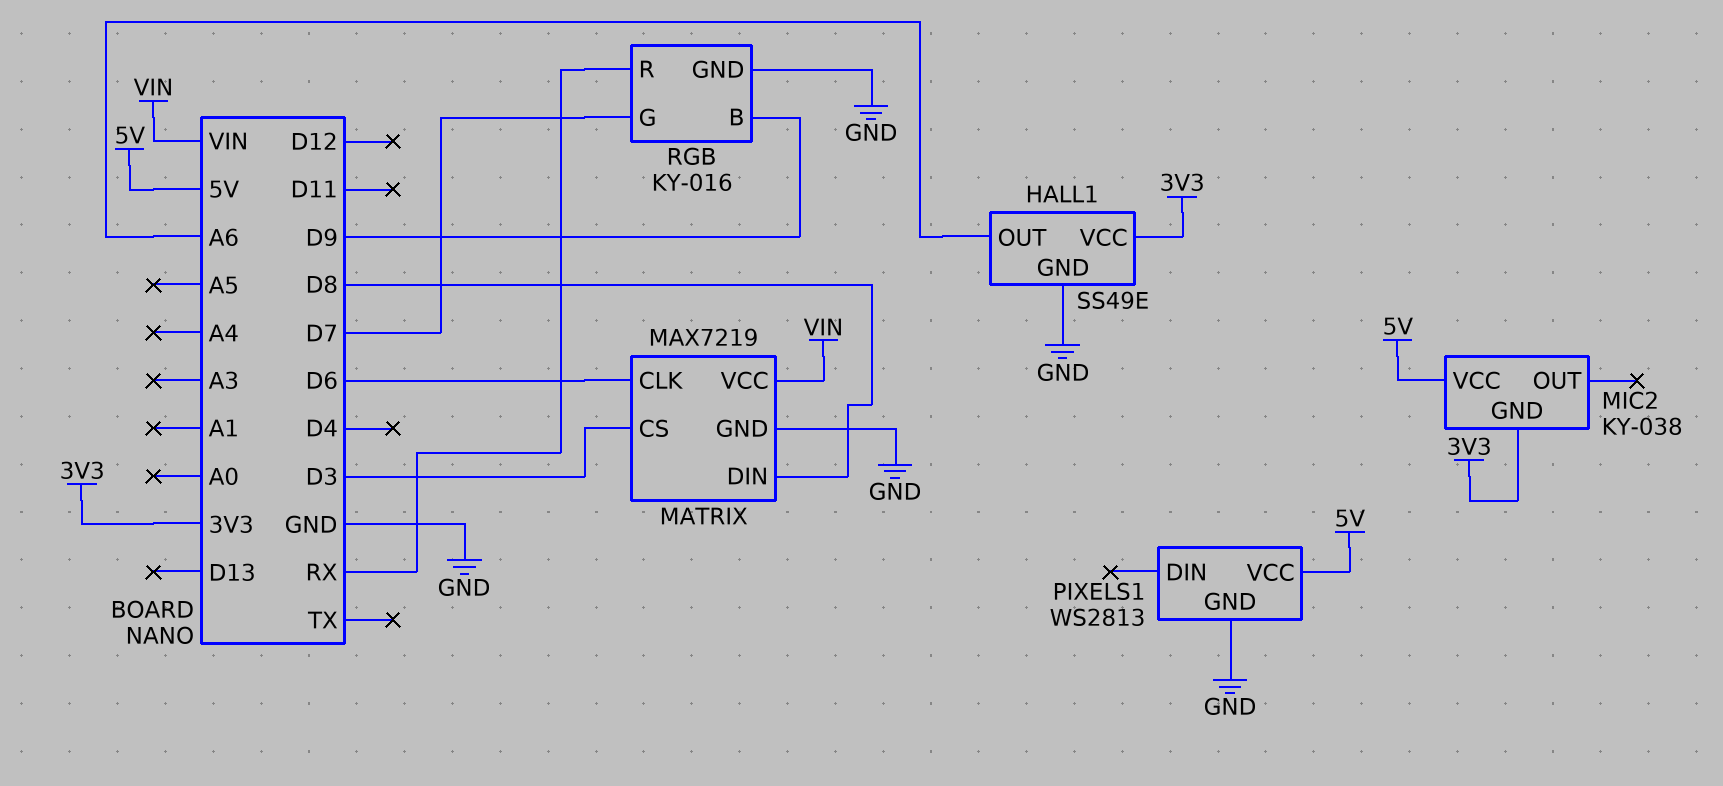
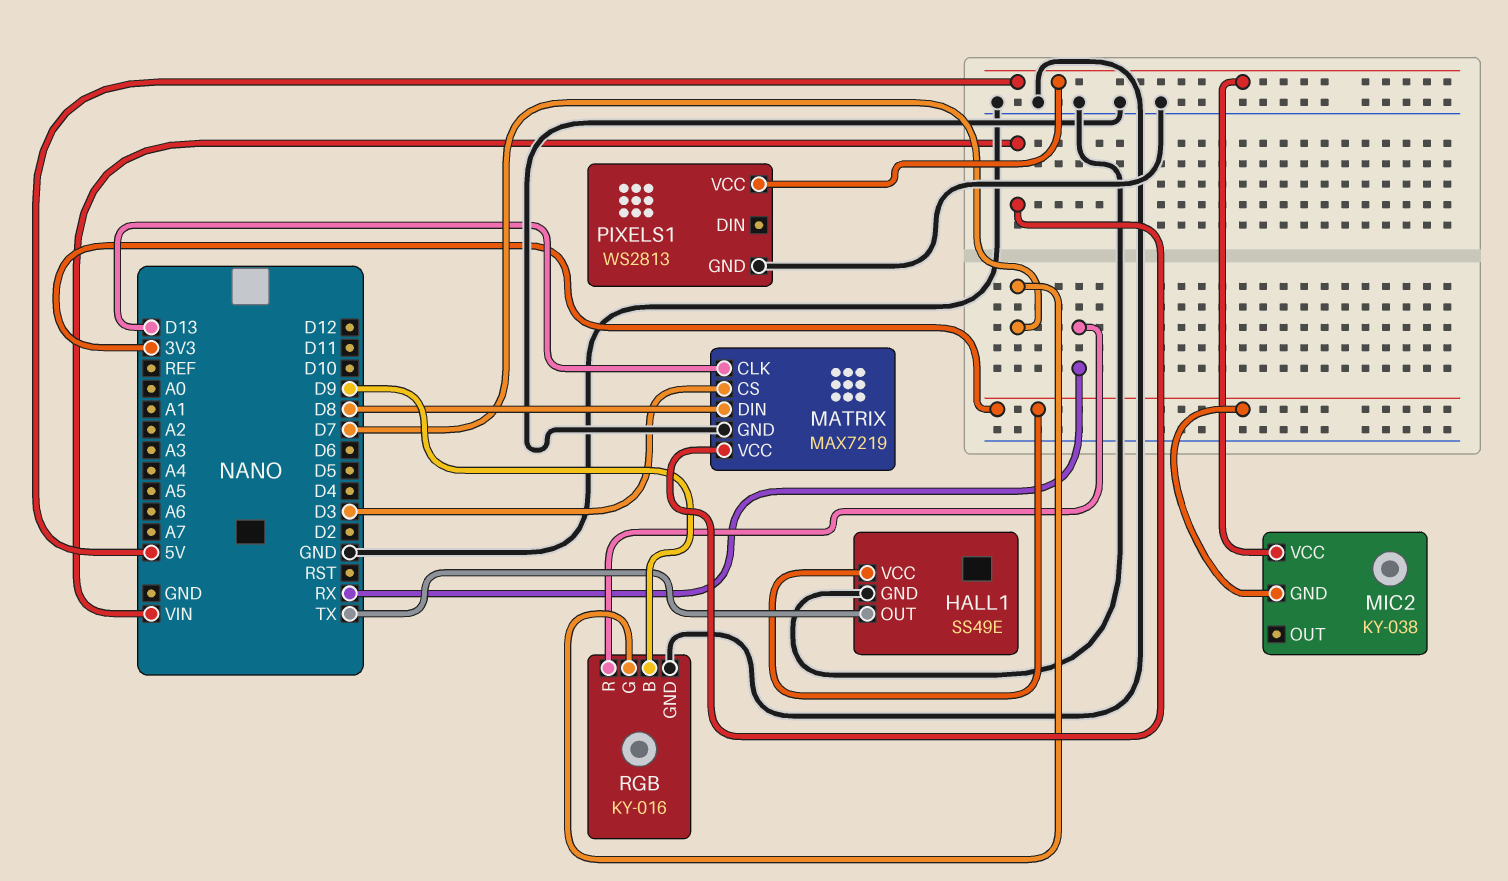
HALL1 pin OUT: A6 -> TX
MATRIX pin CLK: D6 -> D13

